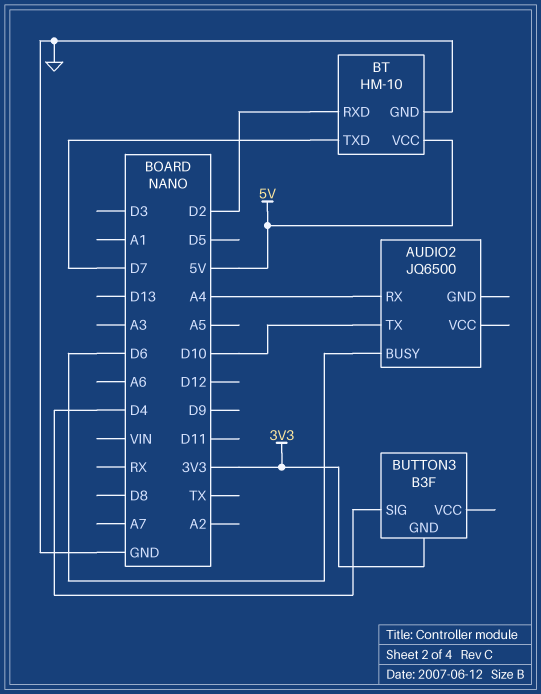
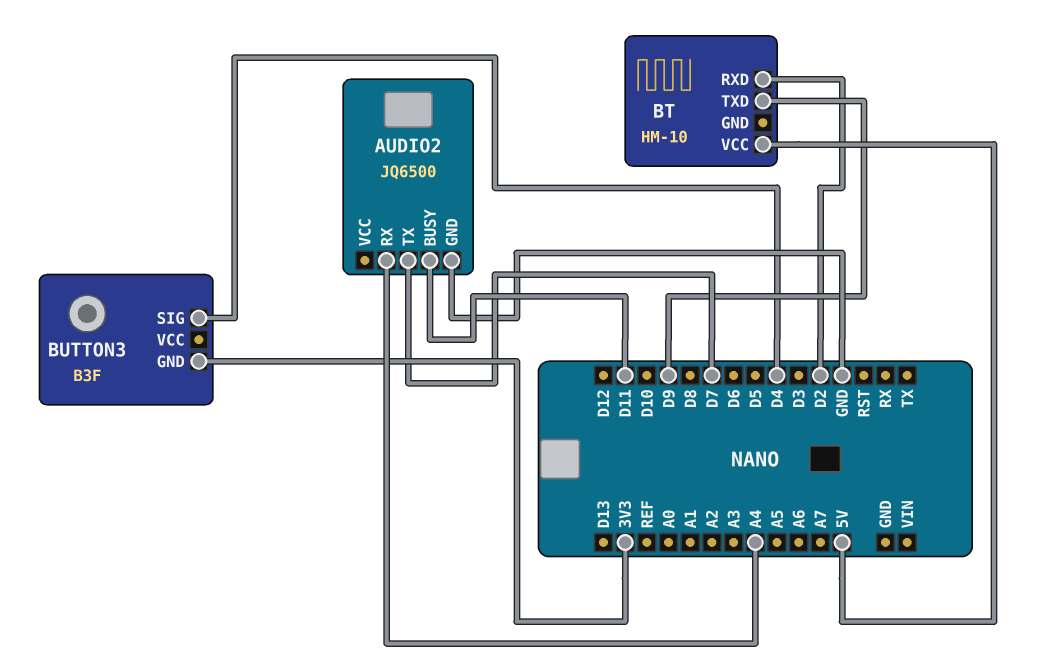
AUDIO2 pin BUSY: D6 -> D11
AUDIO2 pin GND: none -> GND
AUDIO2 pin TX: D10 -> D7
BT pin GND: GND -> none
BT pin TXD: D7 -> D9

